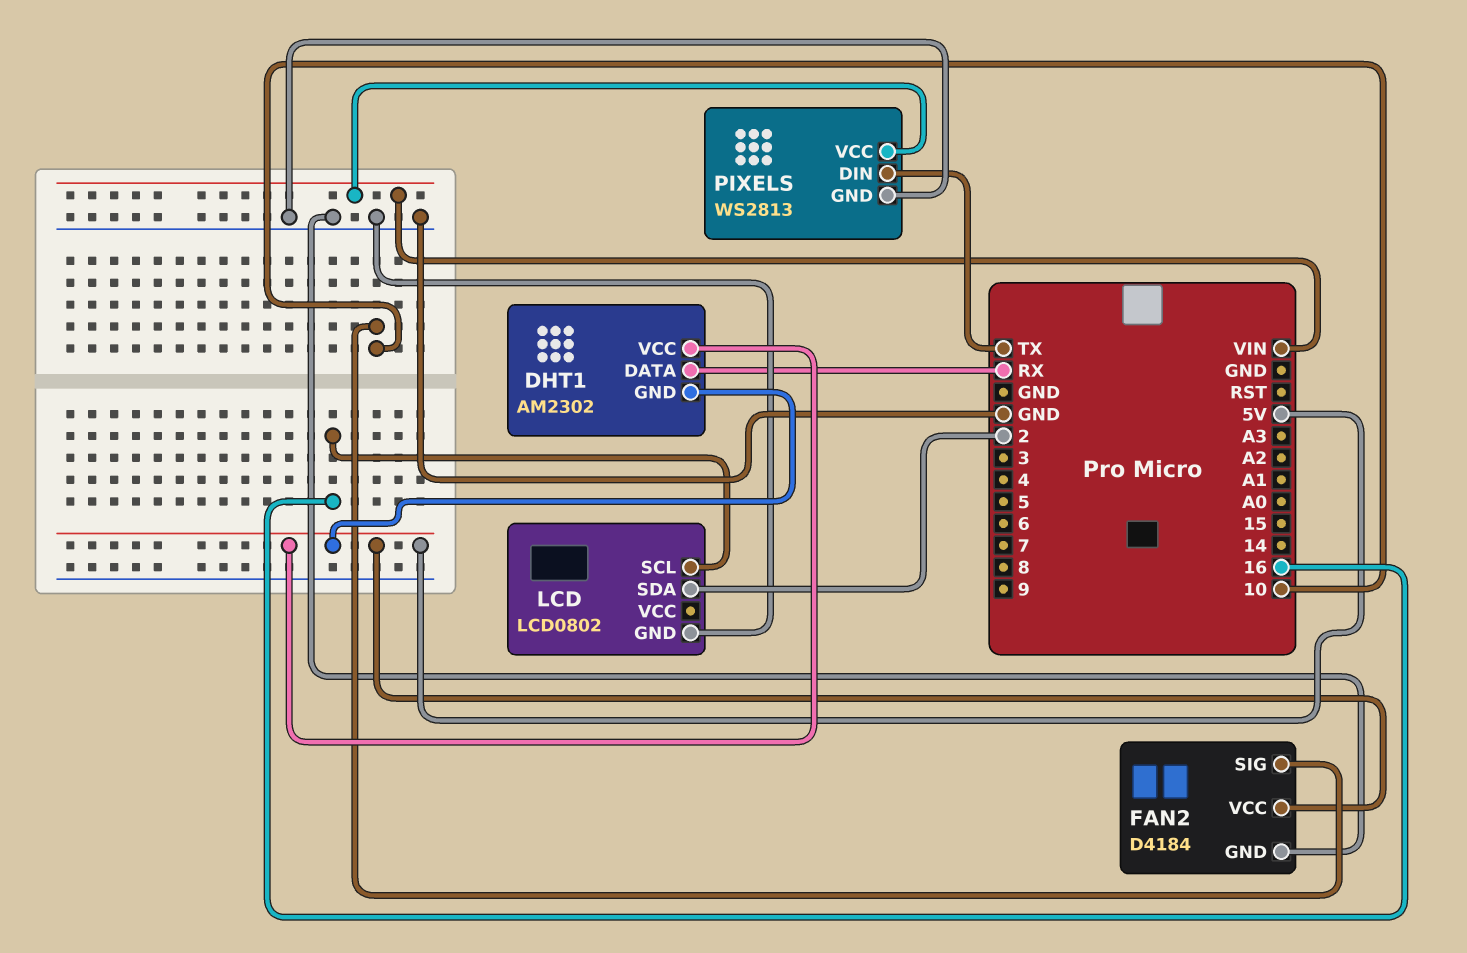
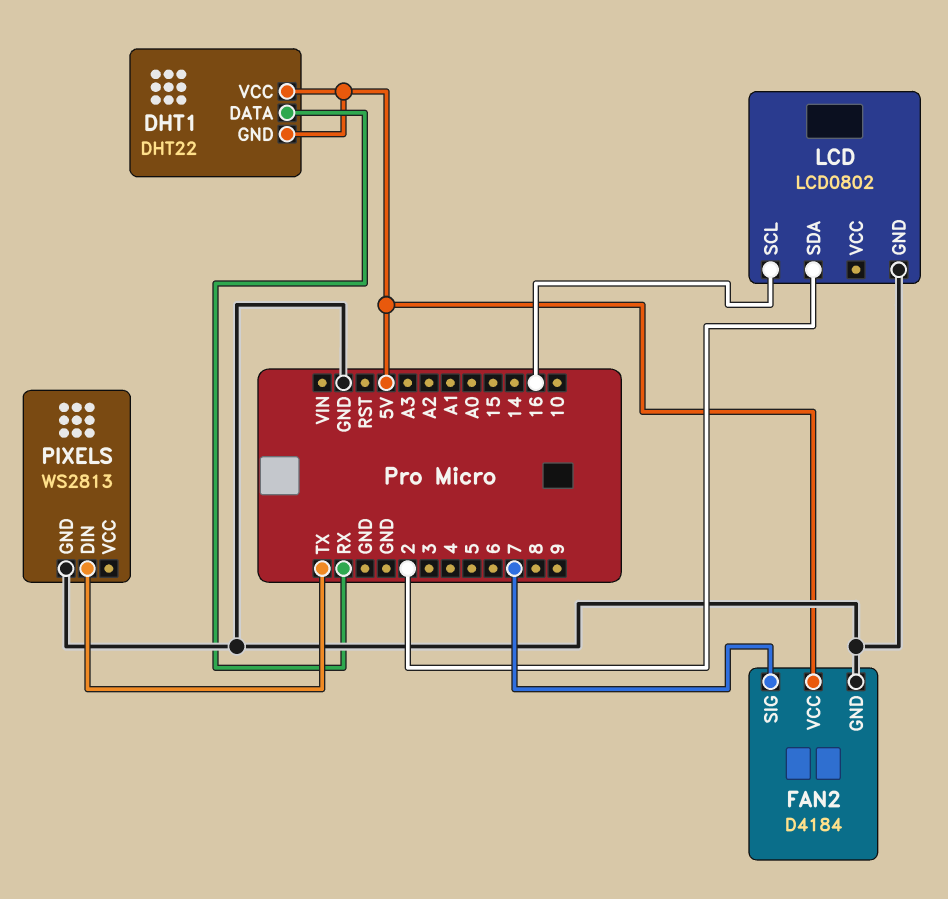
DHT1: AM2302 -> DHT22
FAN2 pin SIG: 10 -> 7
PIXELS pin VCC: VIN -> none

